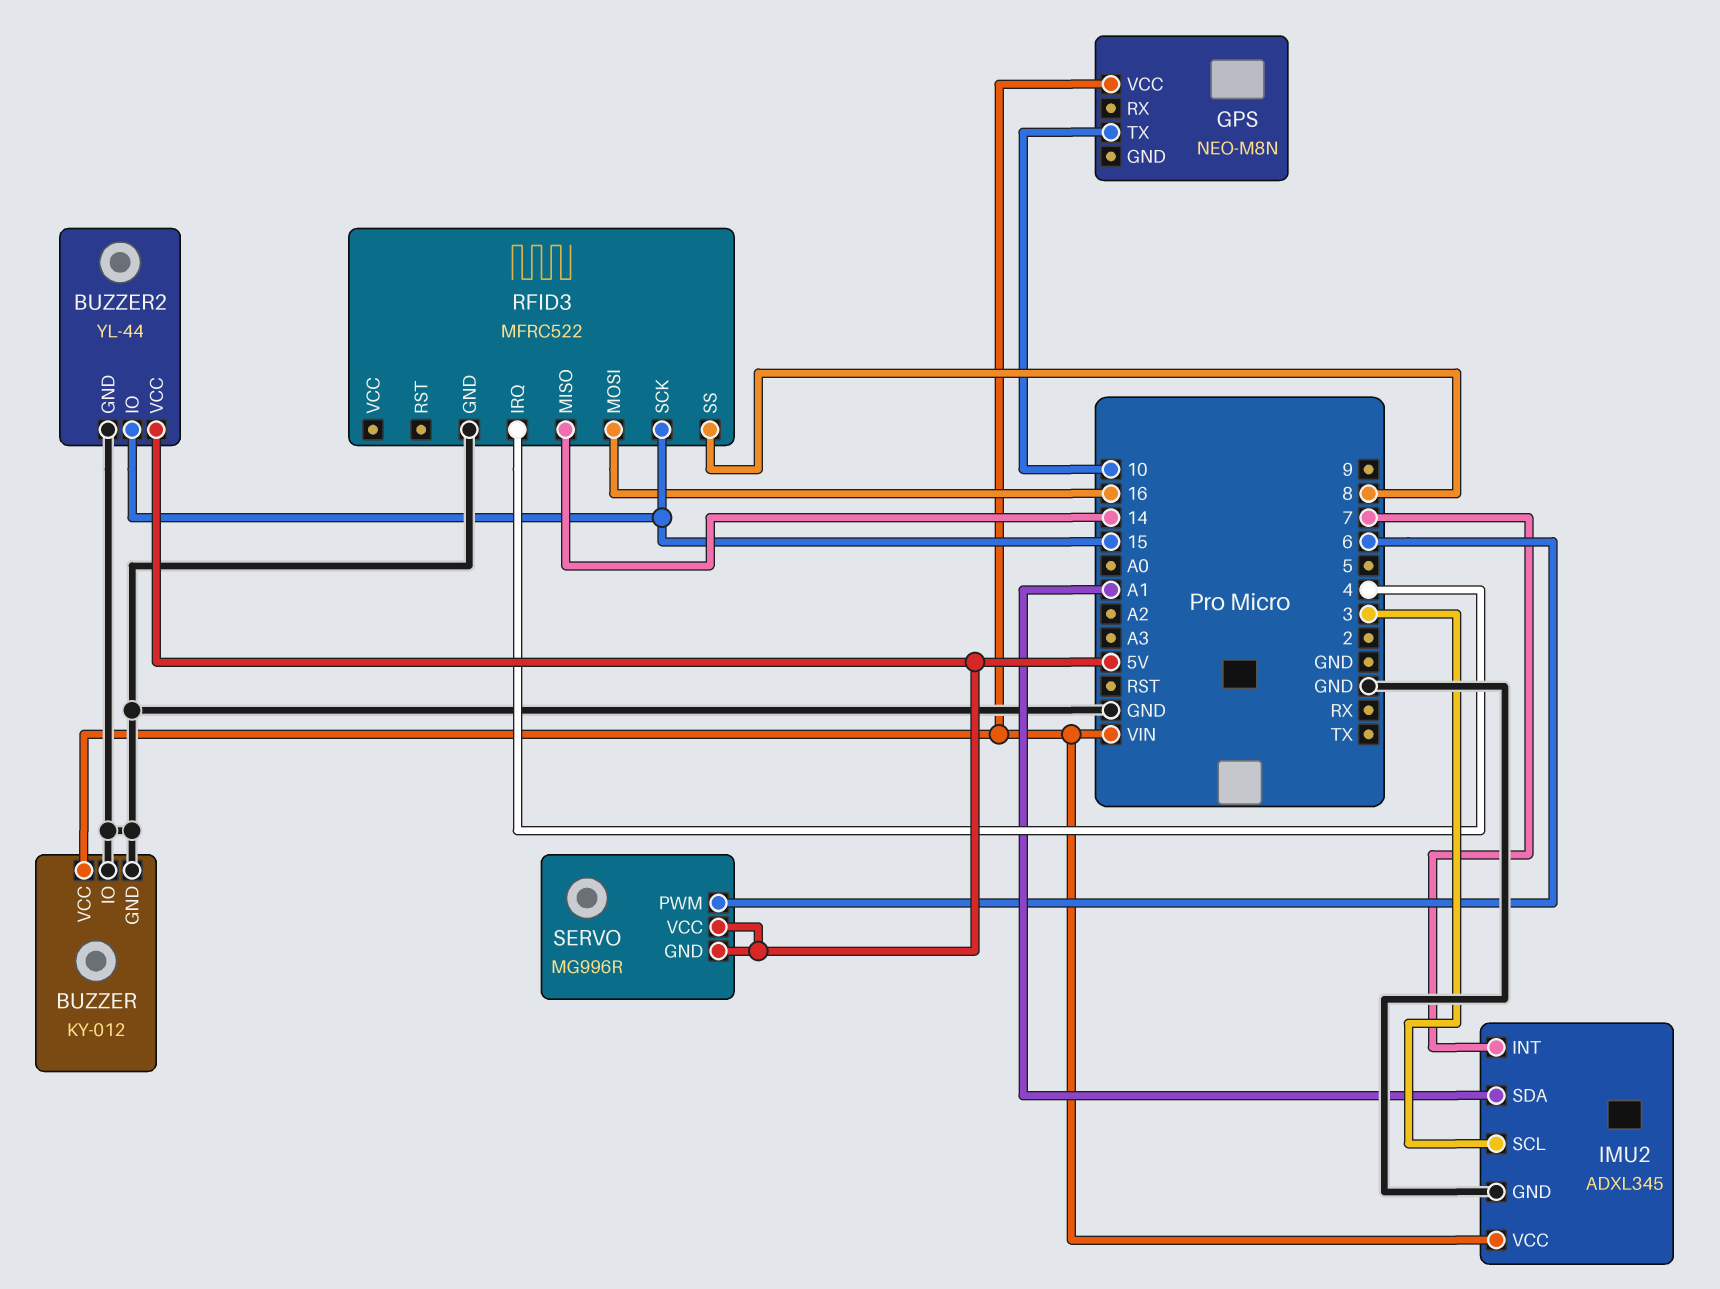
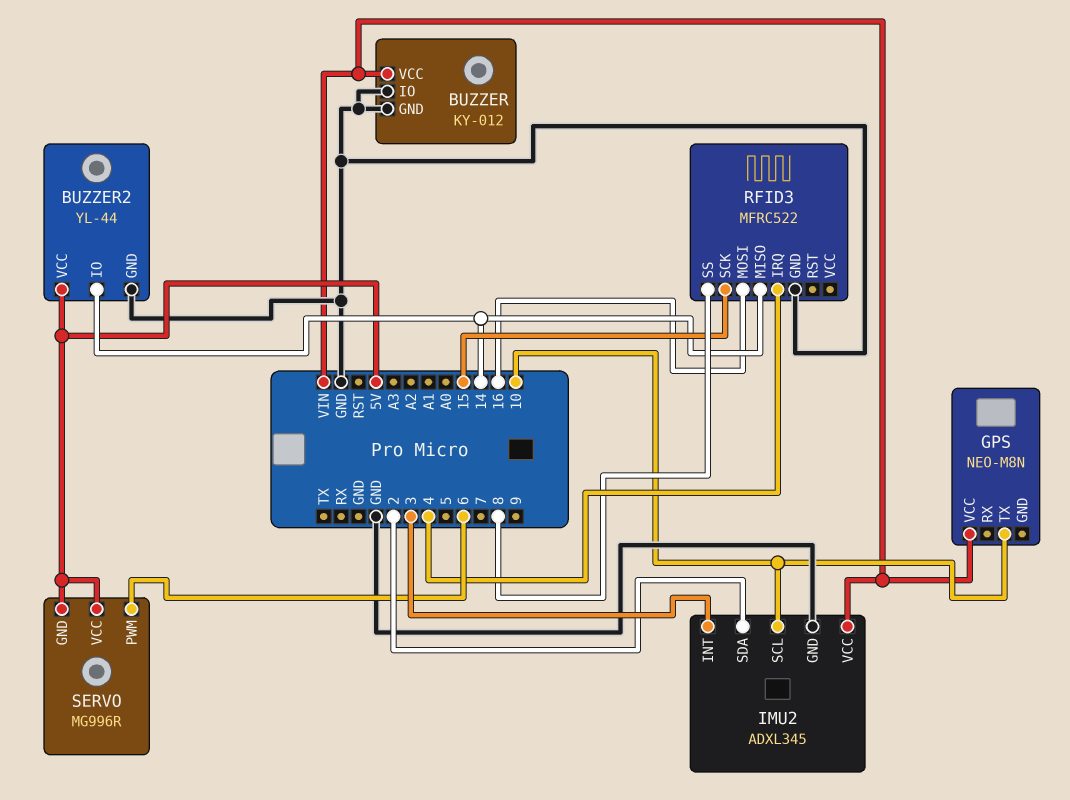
BUZZER2 pin IO: 15 -> 14
IMU2 pin INT: 7 -> 3
IMU2 pin SCL: 3 -> 10
IMU2 pin SDA: A1 -> 2

